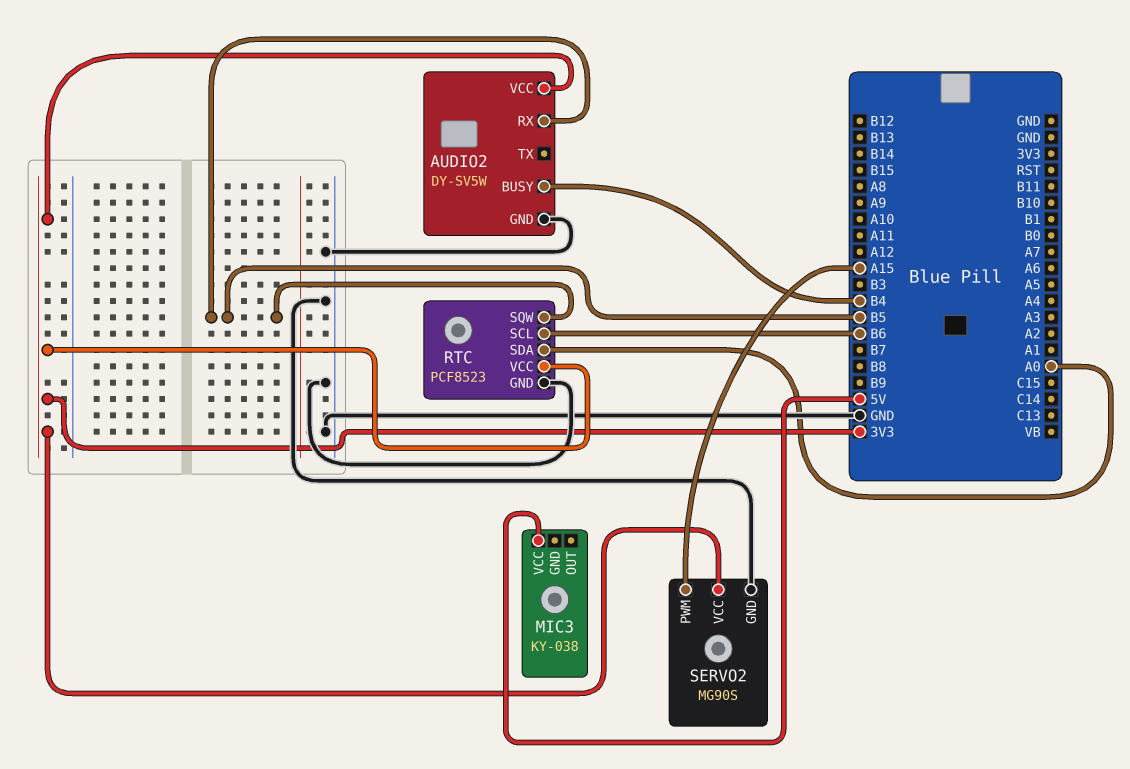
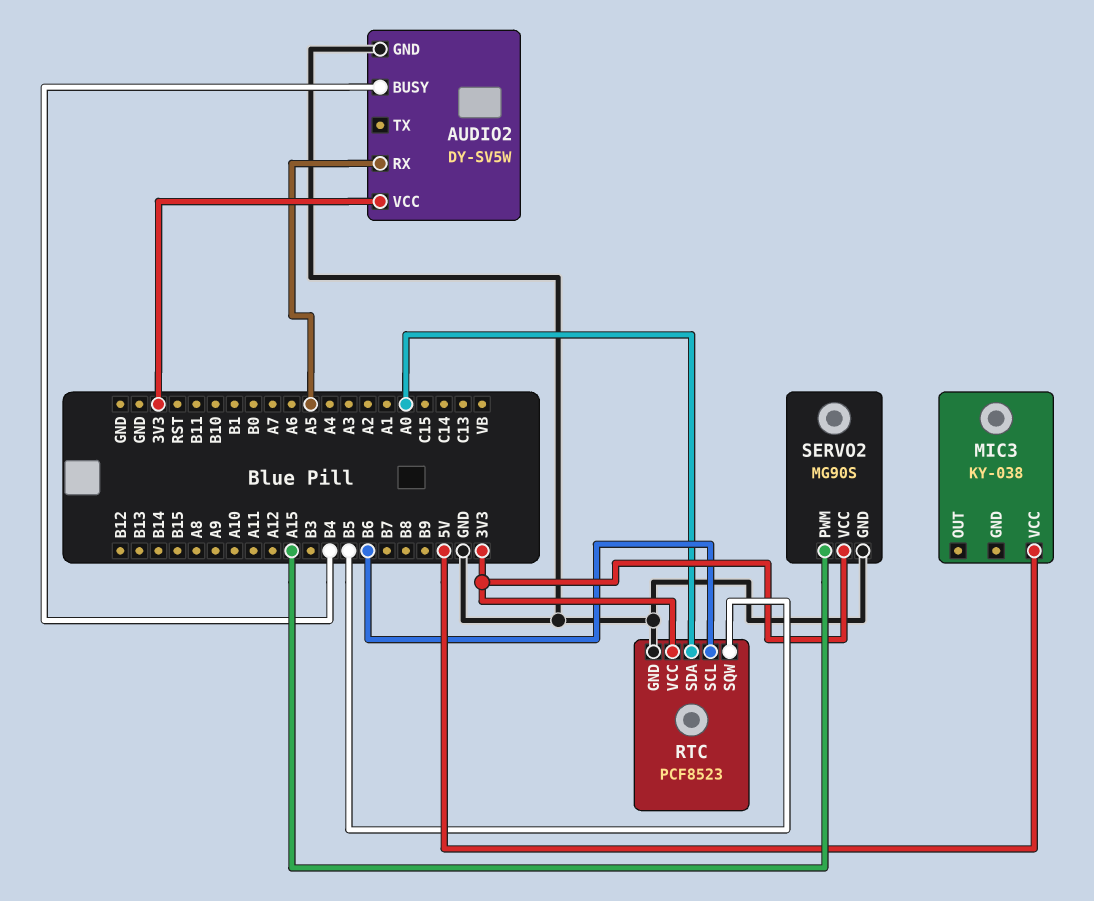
AUDIO2 pin RX: B5 -> A5

